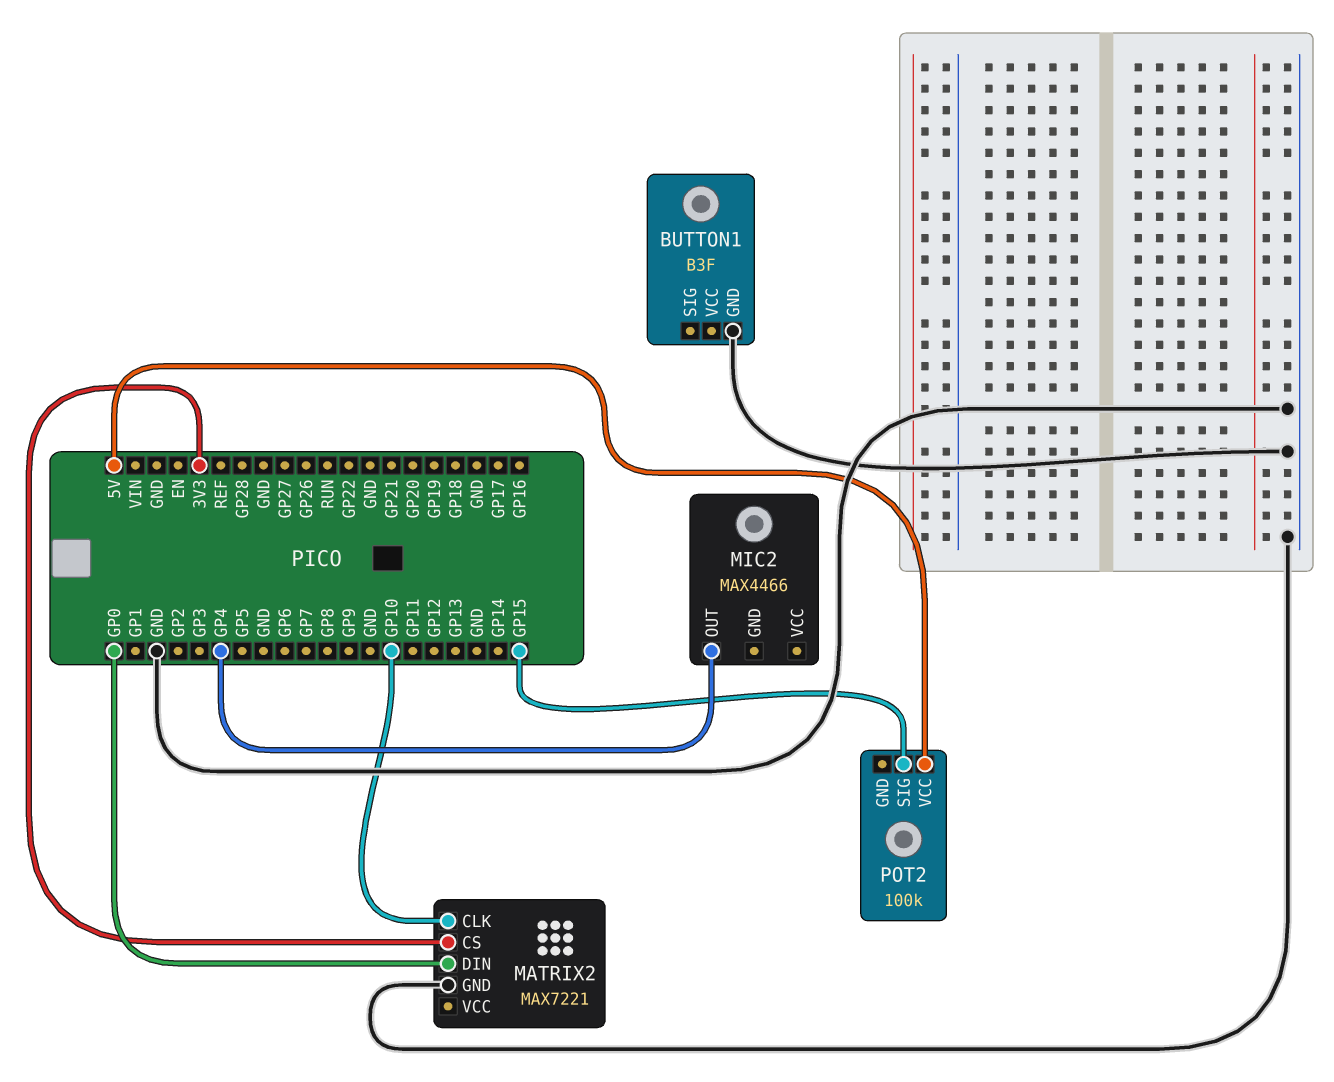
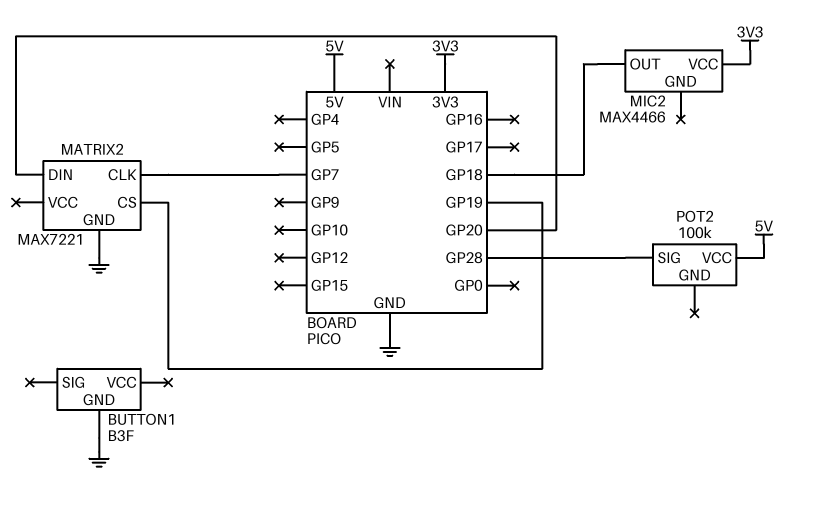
MATRIX2 pin CLK: GP10 -> GP7
MATRIX2 pin CS: 3V3 -> GP19
MATRIX2 pin DIN: GP0 -> GP20
MIC2 pin OUT: GP4 -> GP18
MIC2 pin VCC: none -> 3V3
POT2 pin SIG: GP15 -> GP28

